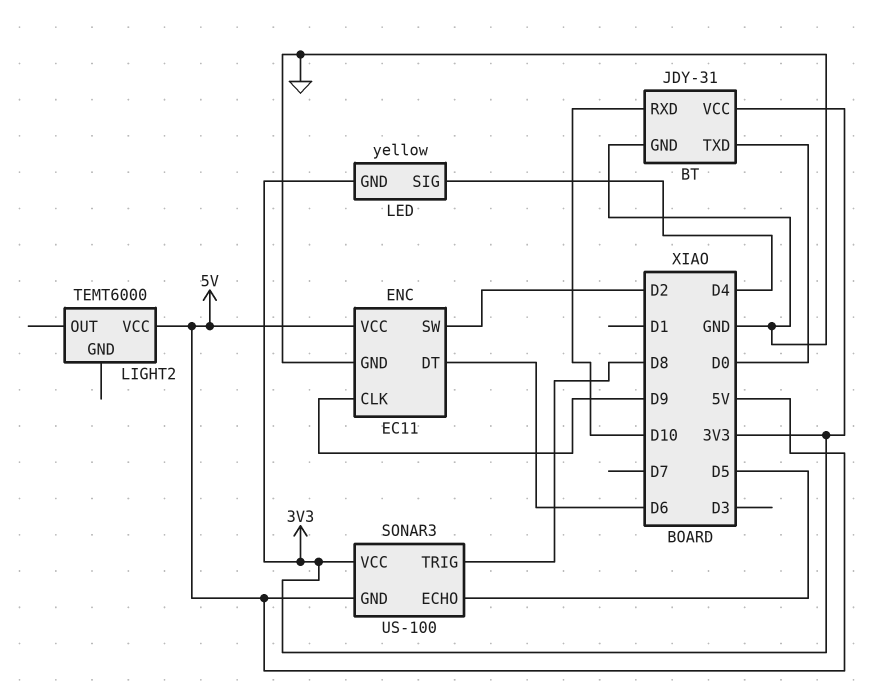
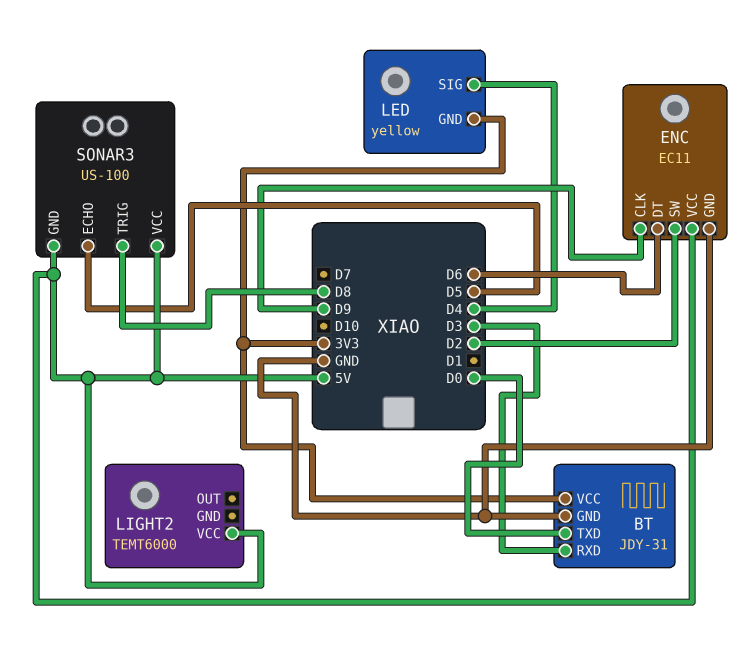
BT pin RXD: D10 -> D3
SONAR3 pin VCC: 3V3 -> 5V

